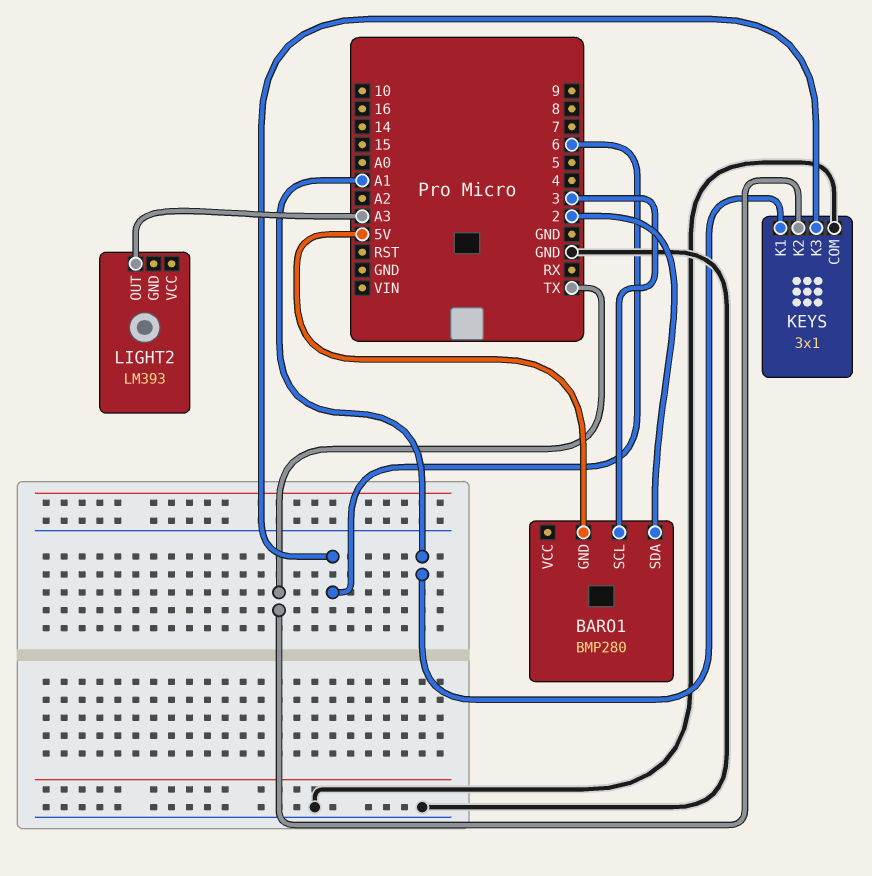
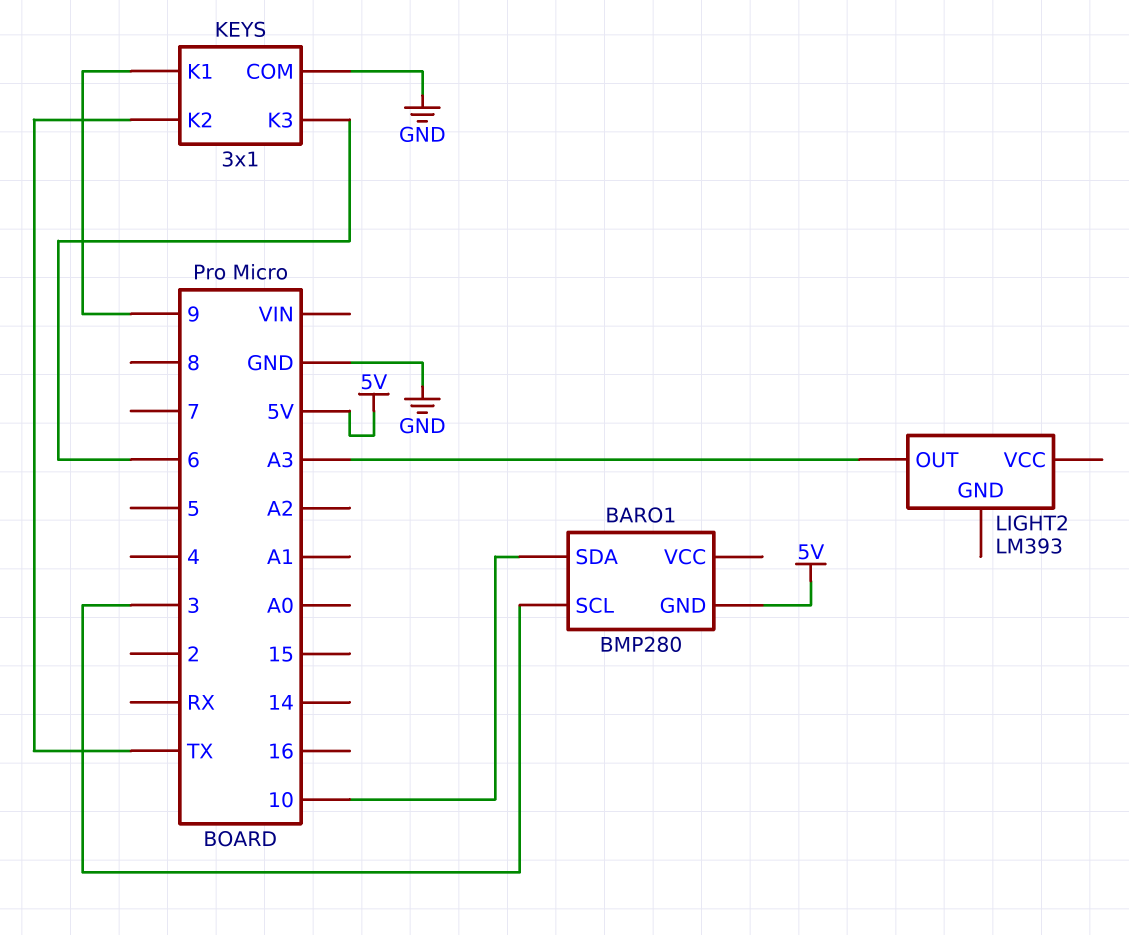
BARO1 pin SDA: 2 -> 10
KEYS pin K1: A1 -> 9

